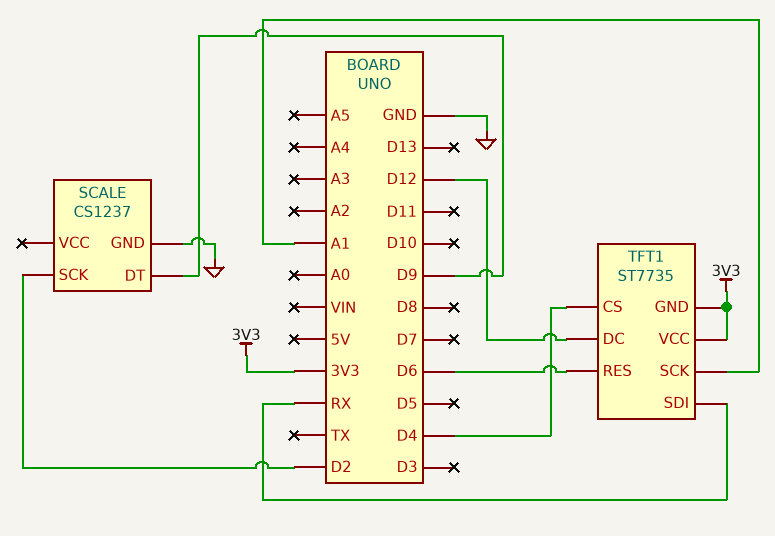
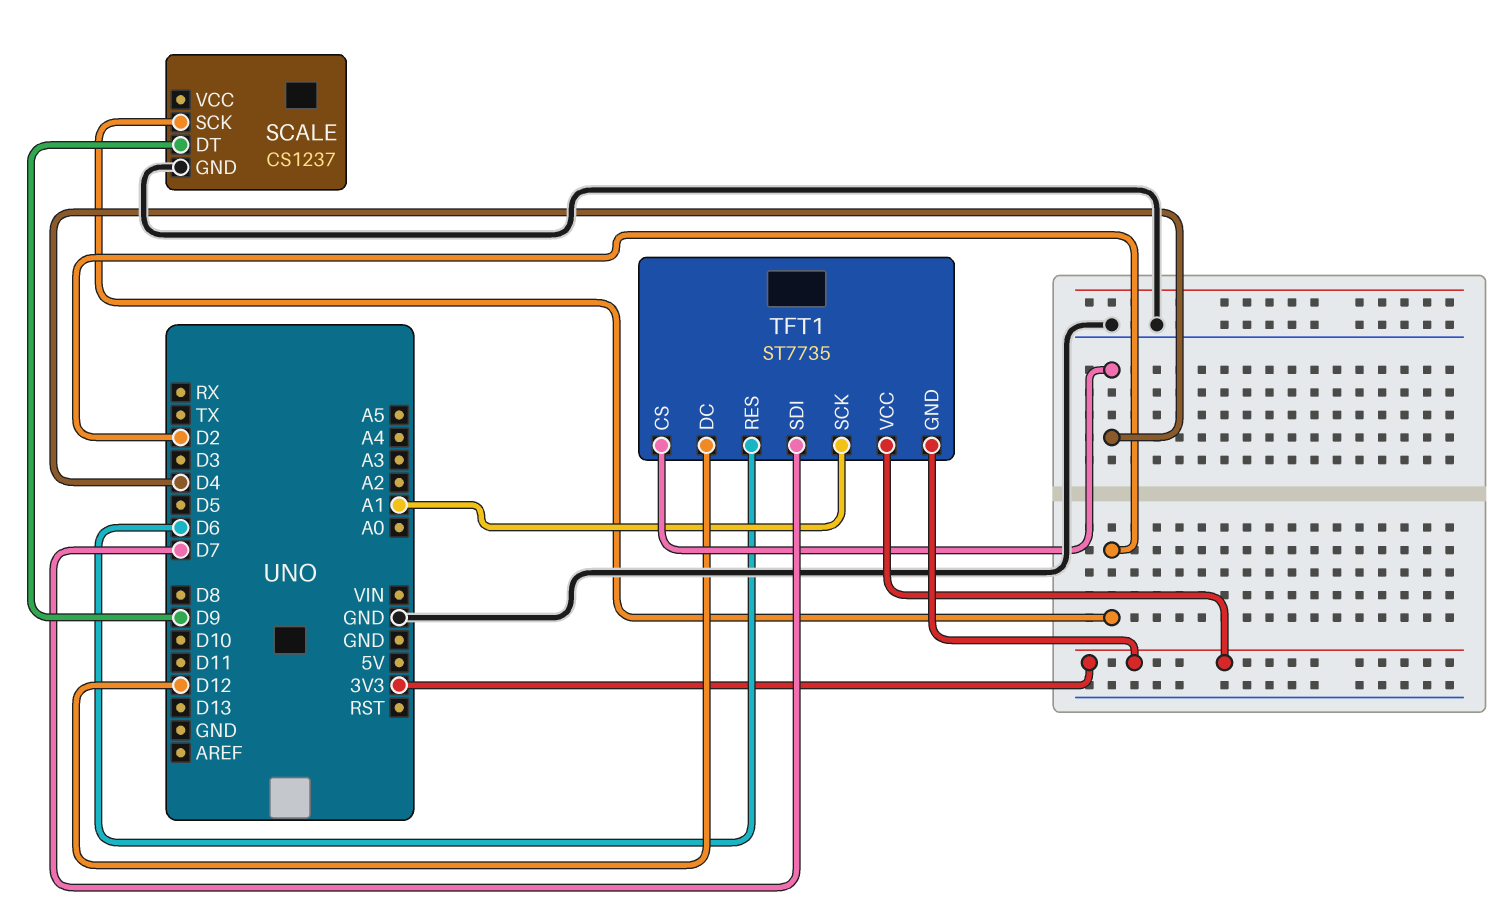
TFT1 pin SDI: RX -> D7

